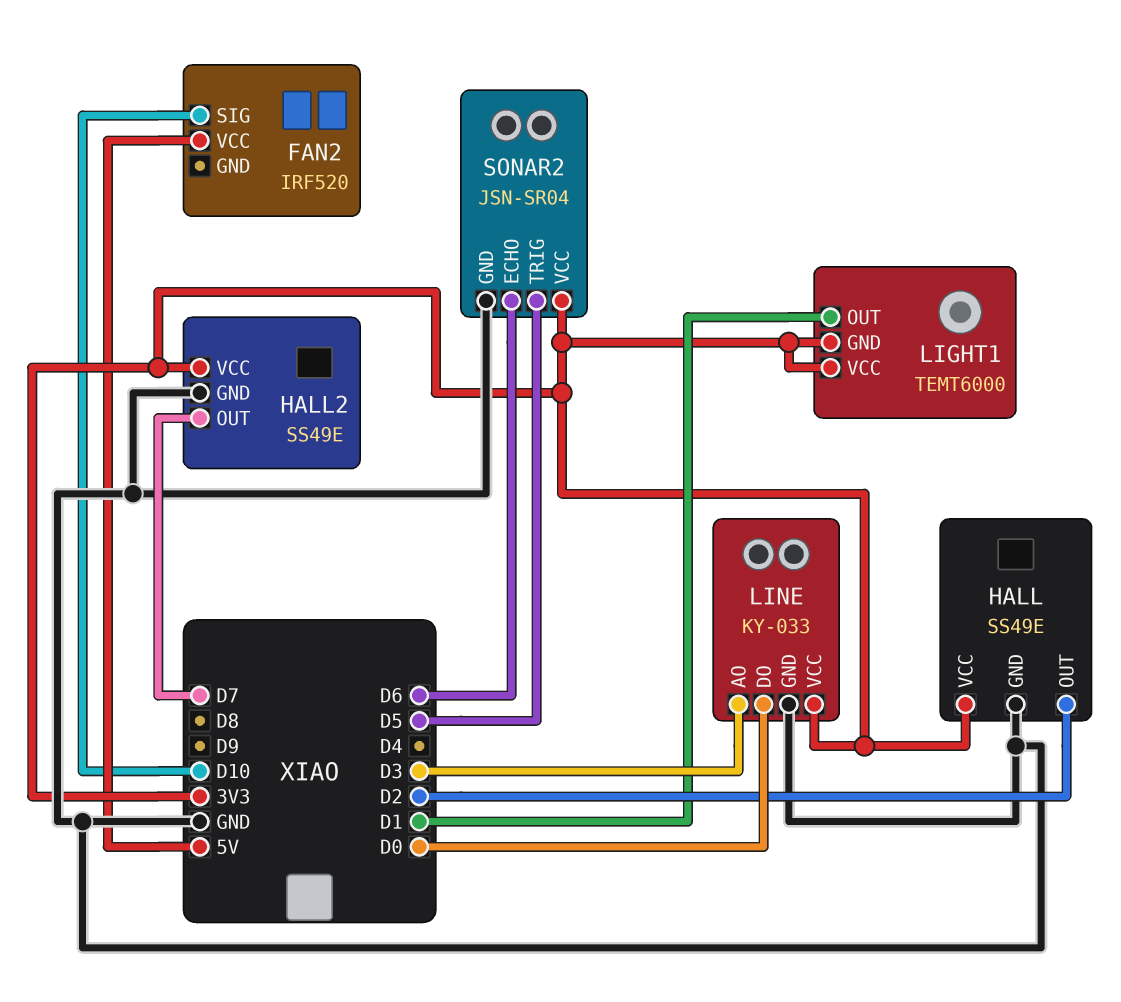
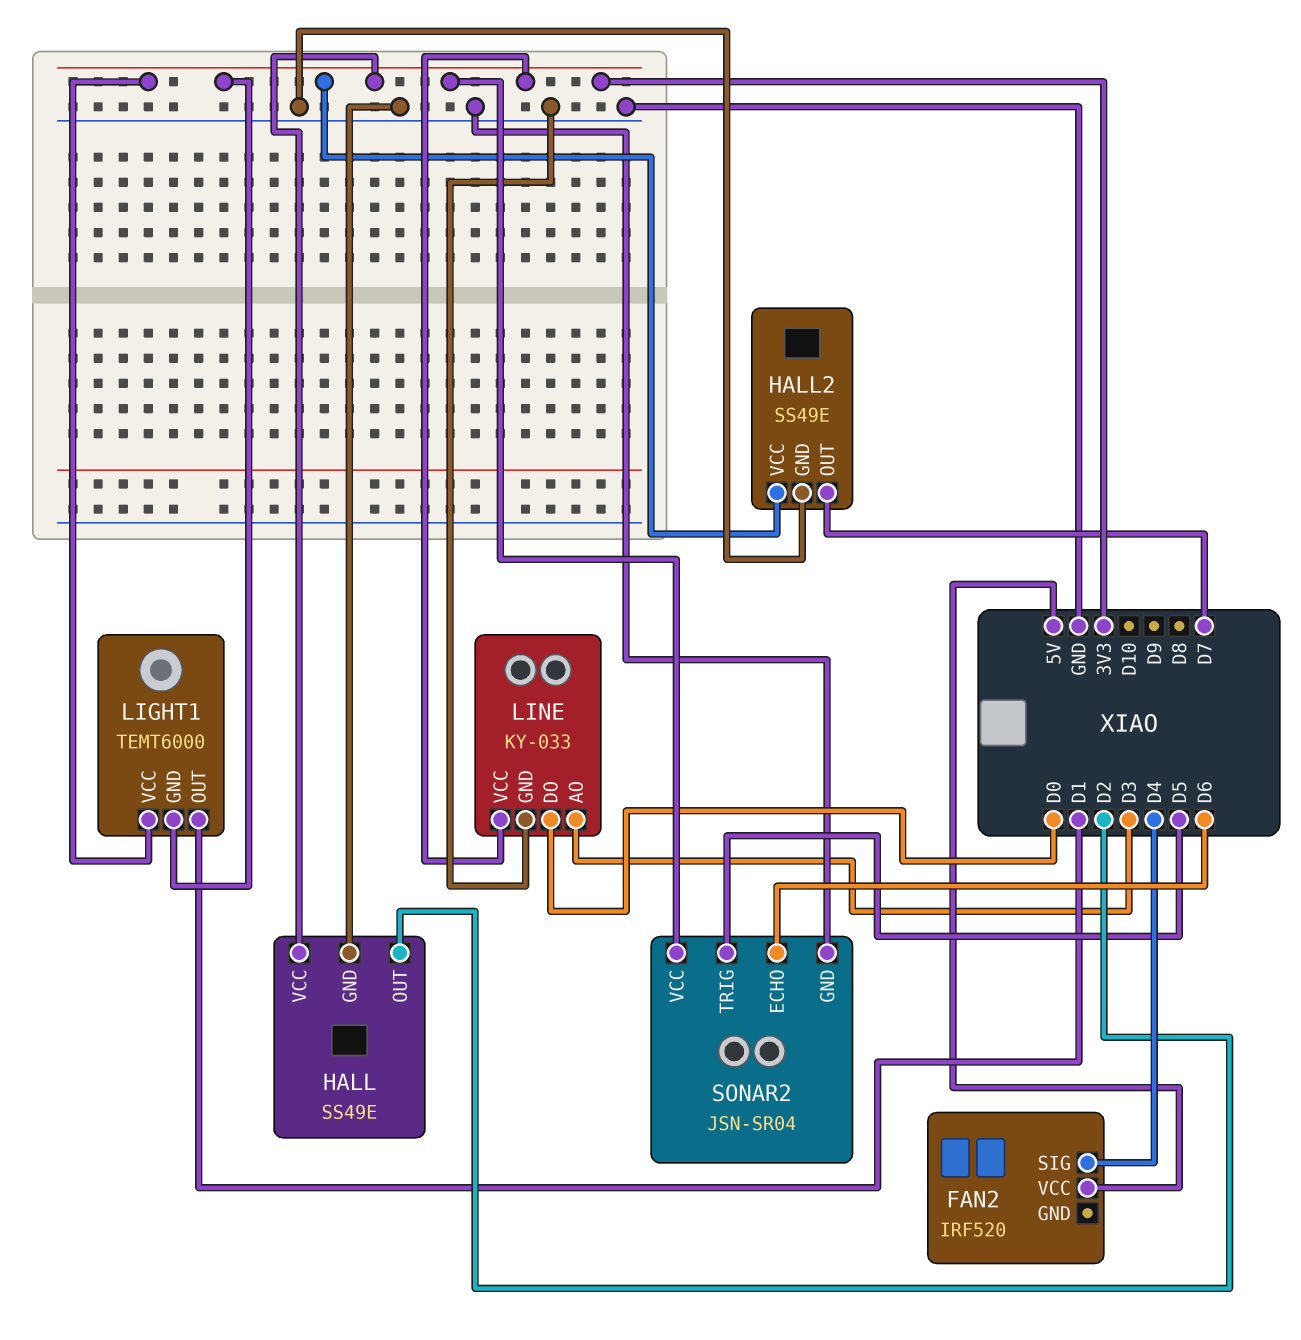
FAN2 pin SIG: D10 -> D4

